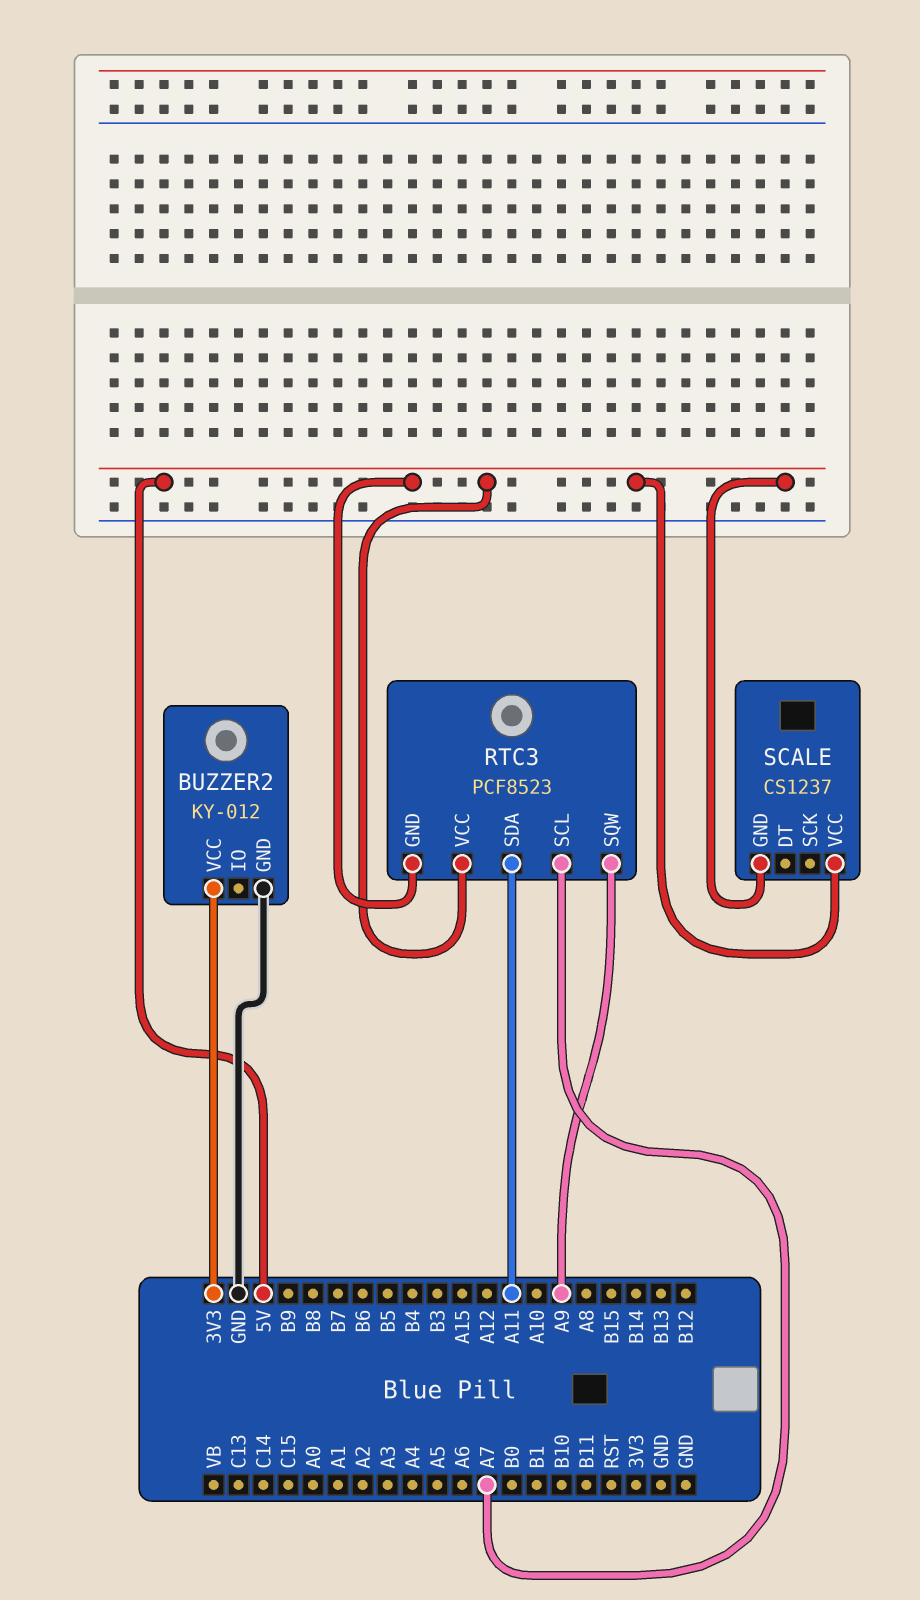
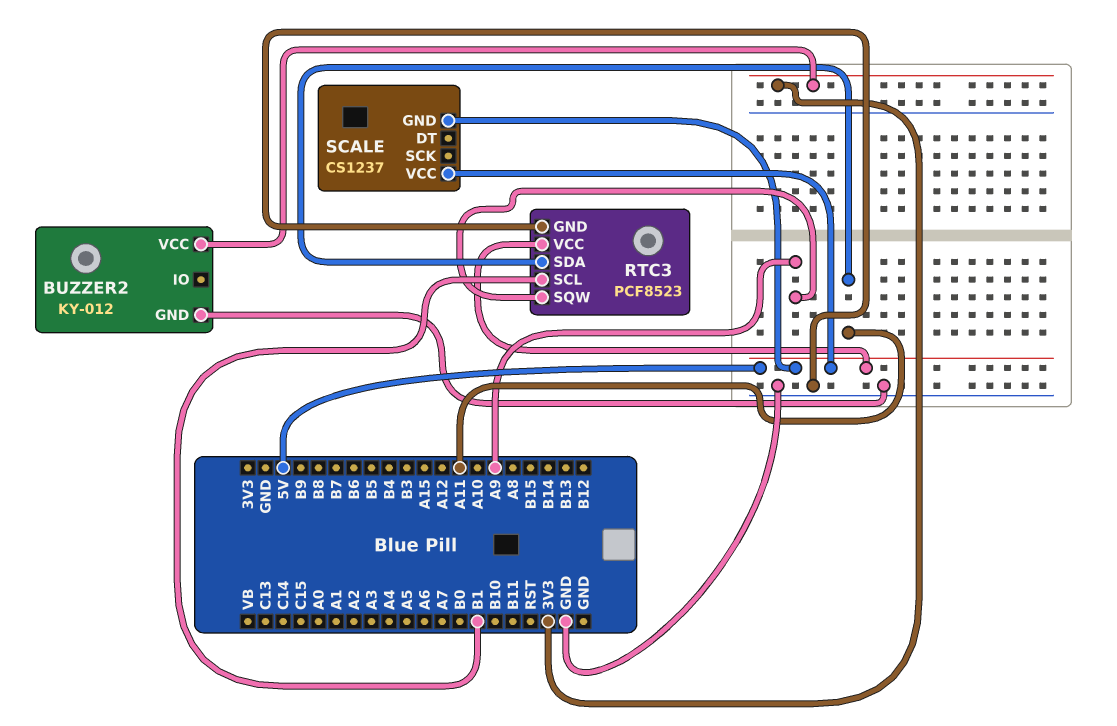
RTC3 pin GND: 5V -> GND
RTC3 pin SCL: A7 -> B1

